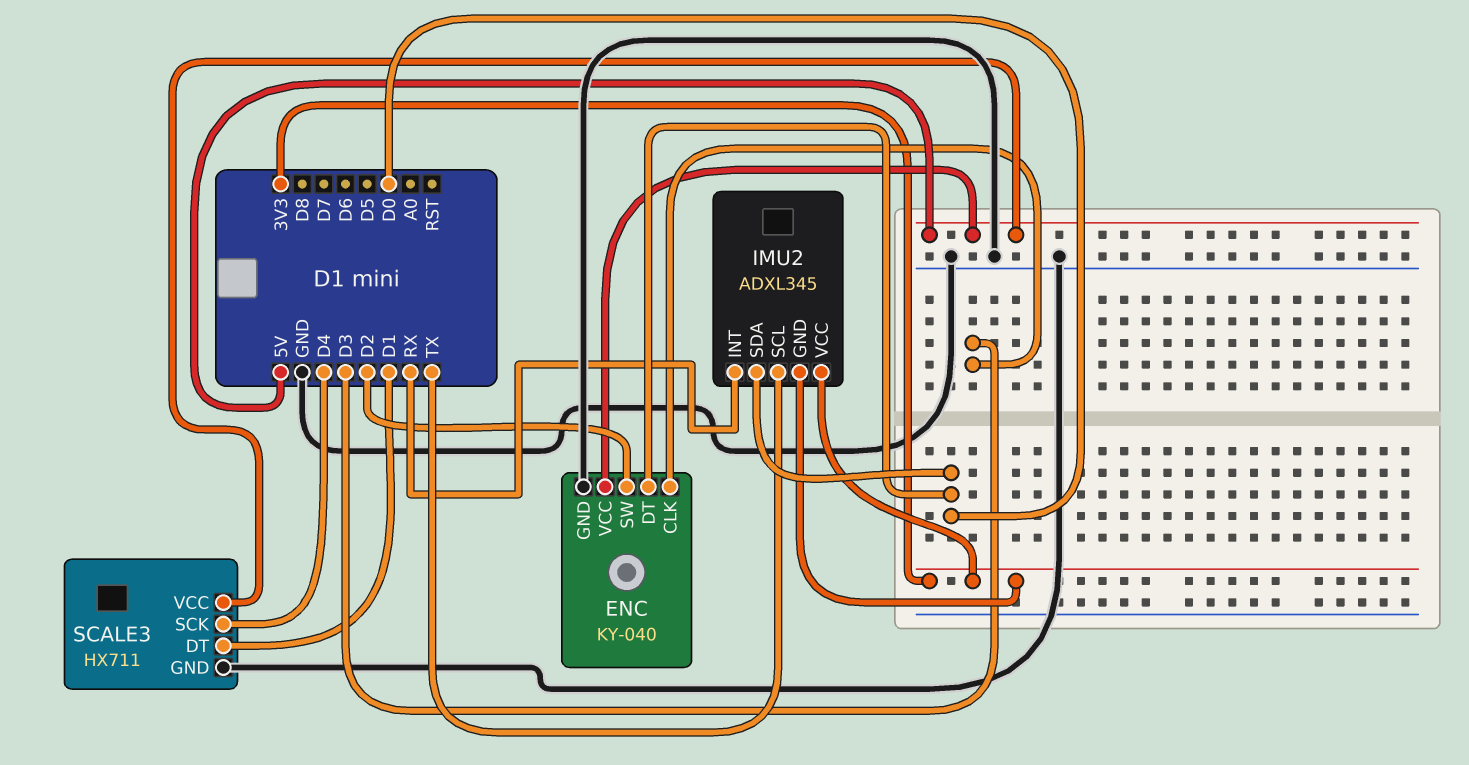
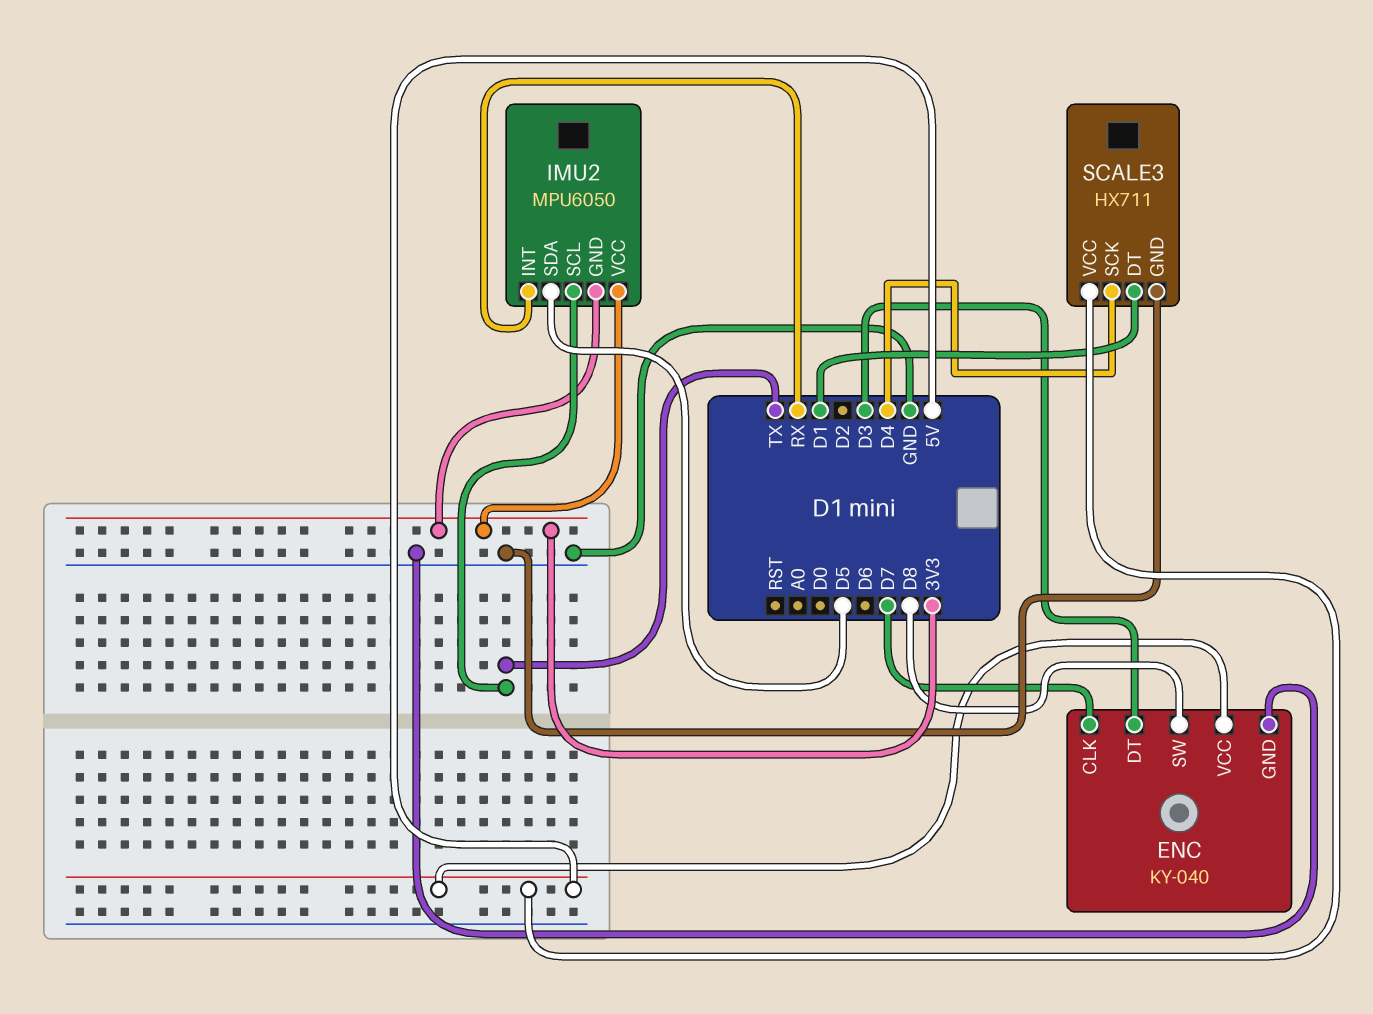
ENC pin CLK: D3 -> D7
ENC pin DT: D0 -> D3
ENC pin SW: D2 -> D8
IMU2: ADXL345 -> MPU6050
IMU2 pin SDA: D0 -> D5

